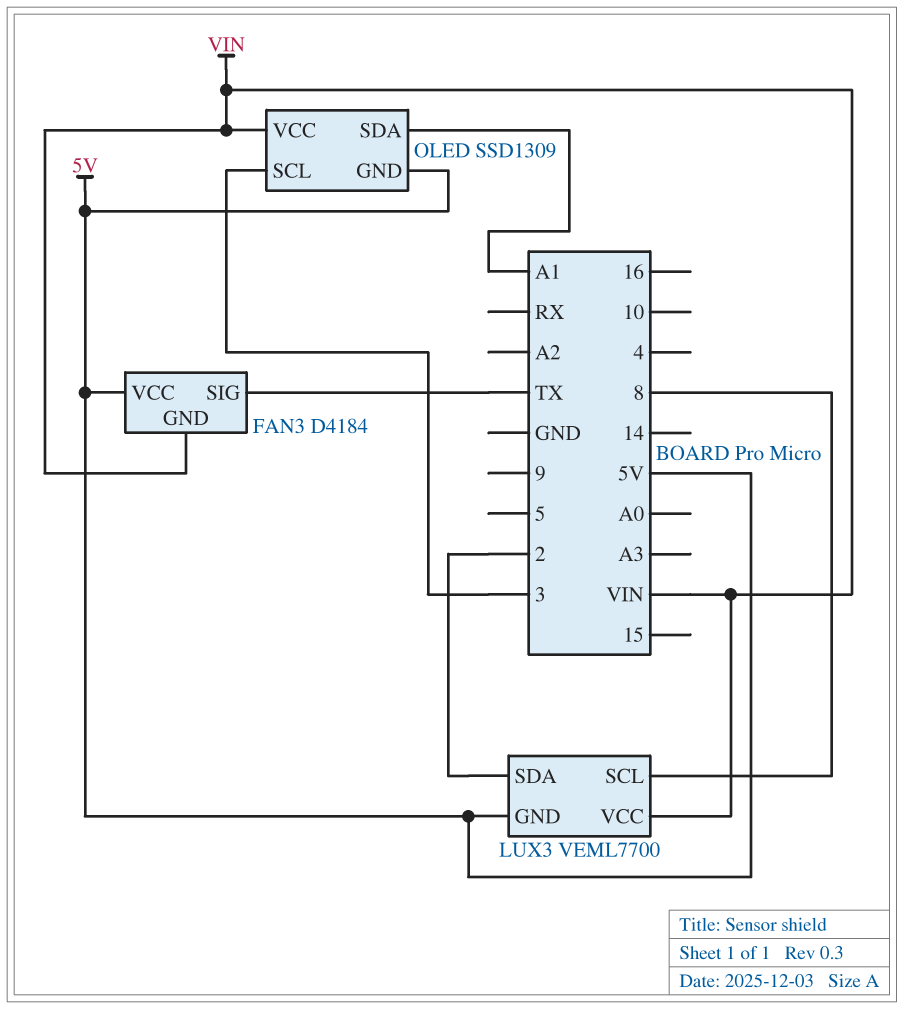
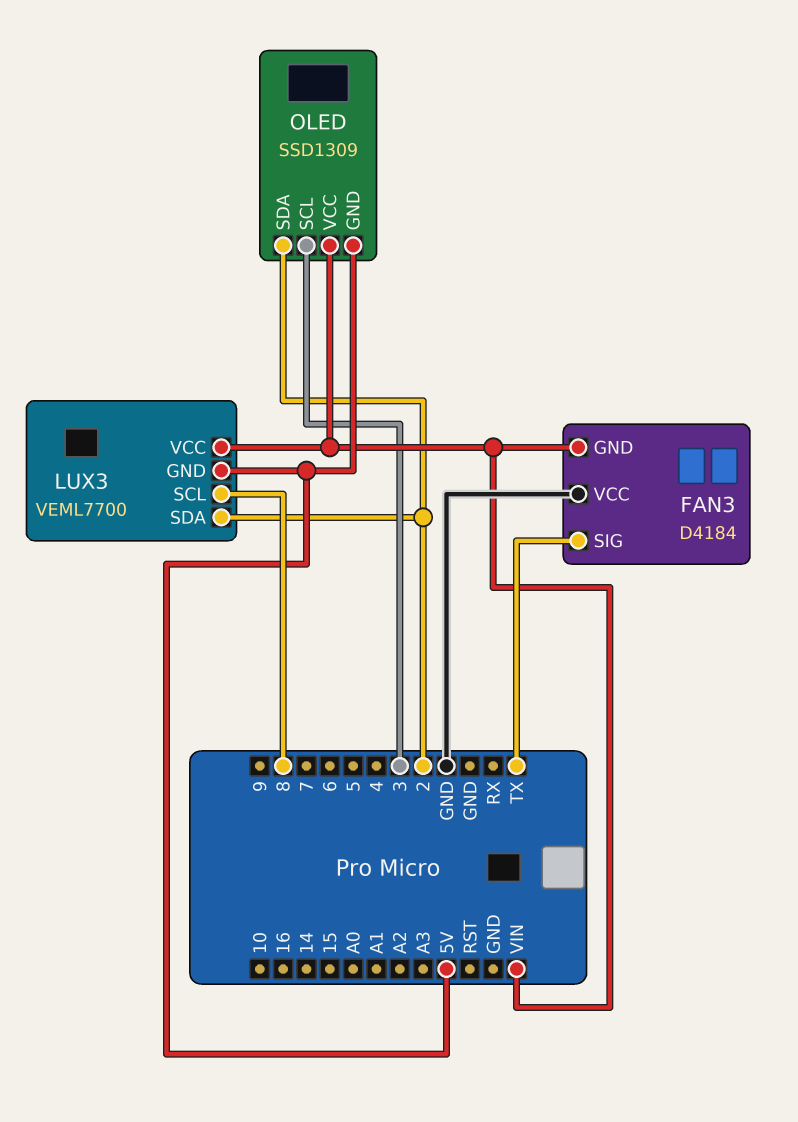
FAN3 pin VCC: 5V -> GND
OLED pin SDA: A1 -> 2

